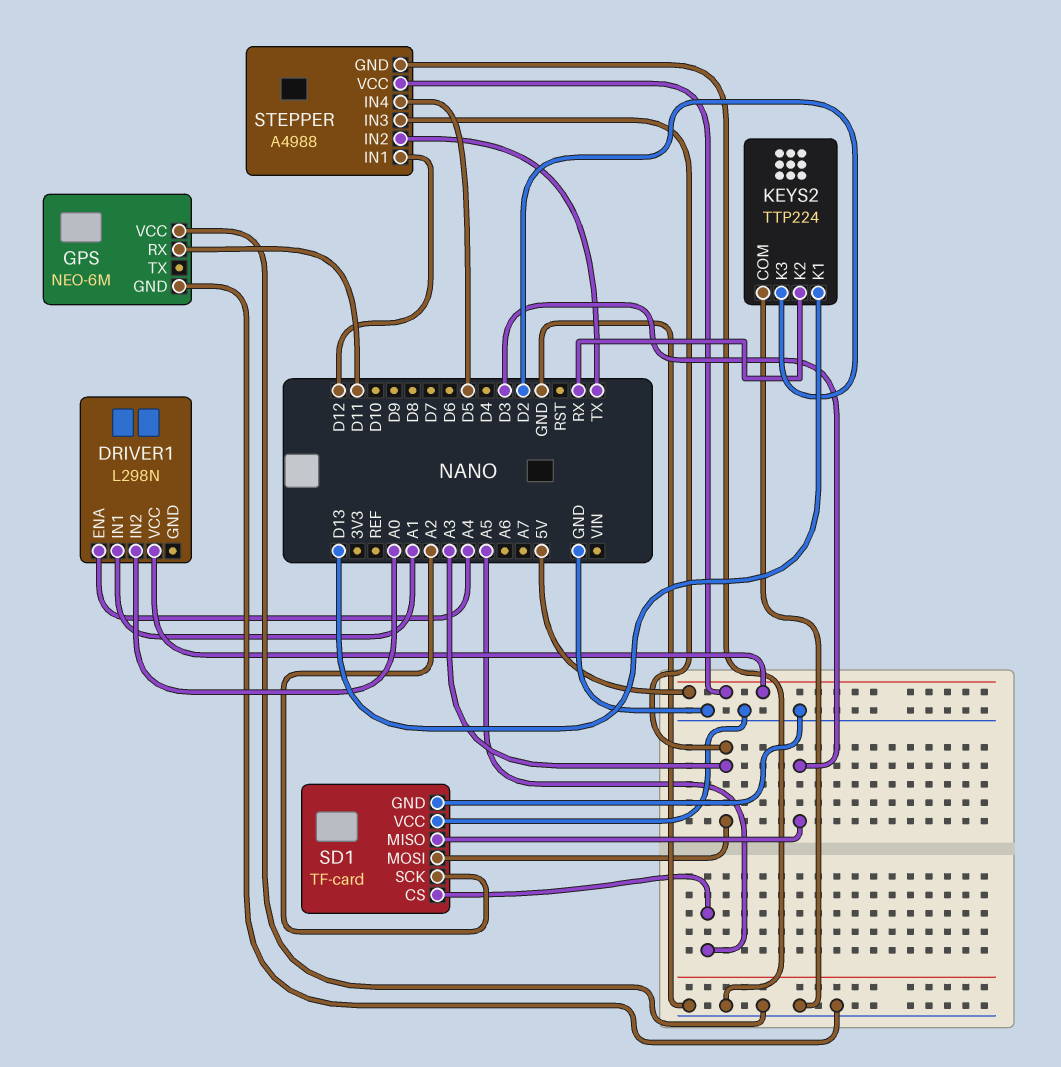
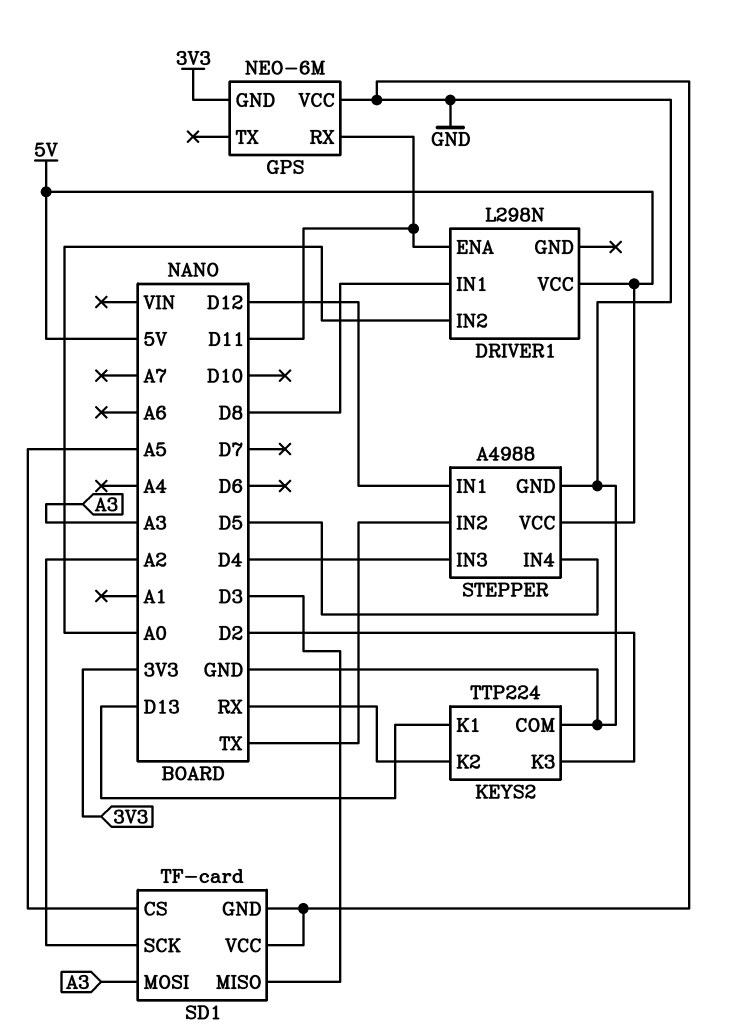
DRIVER1 pin ENA: A4 -> D11
DRIVER1 pin IN1: A1 -> D8
GPS pin GND: GND -> 3V3
STEPPER pin IN3: A3 -> D4

